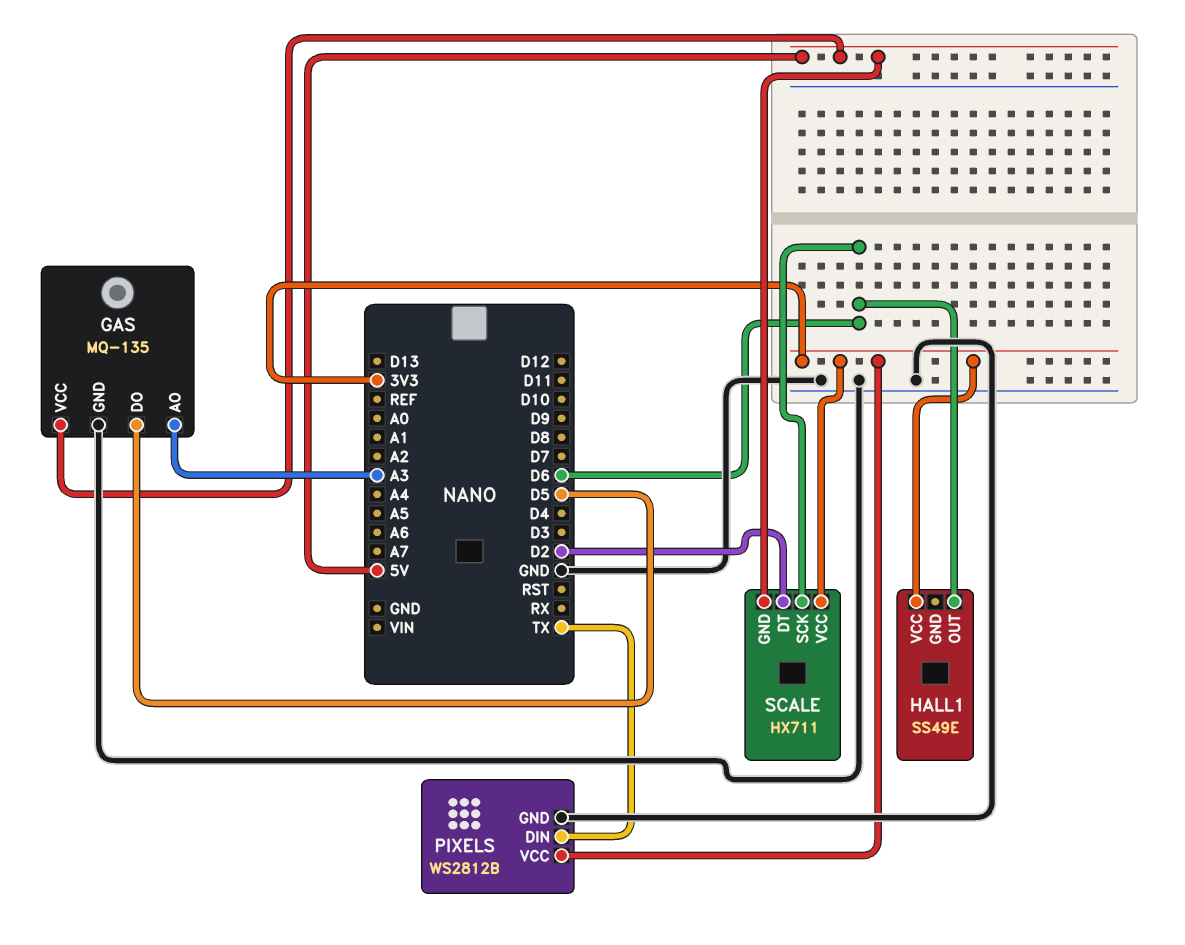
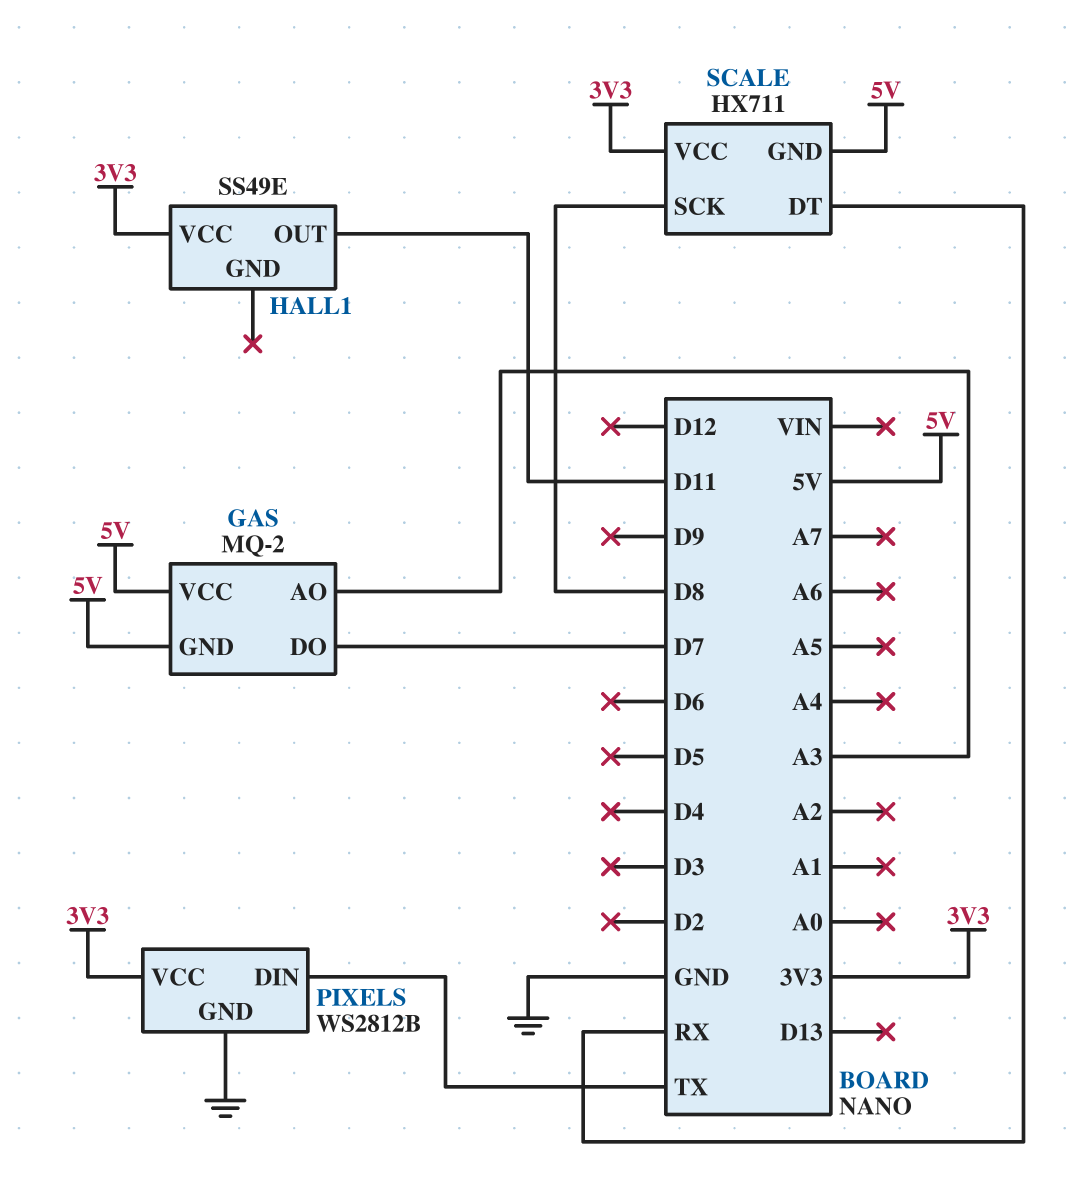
GAS: MQ-135 -> MQ-2
GAS pin DO: D5 -> D7
GAS pin GND: GND -> 5V
HALL1 pin OUT: D6 -> D11
SCALE pin DT: D2 -> RX
SCALE pin SCK: D6 -> D8

